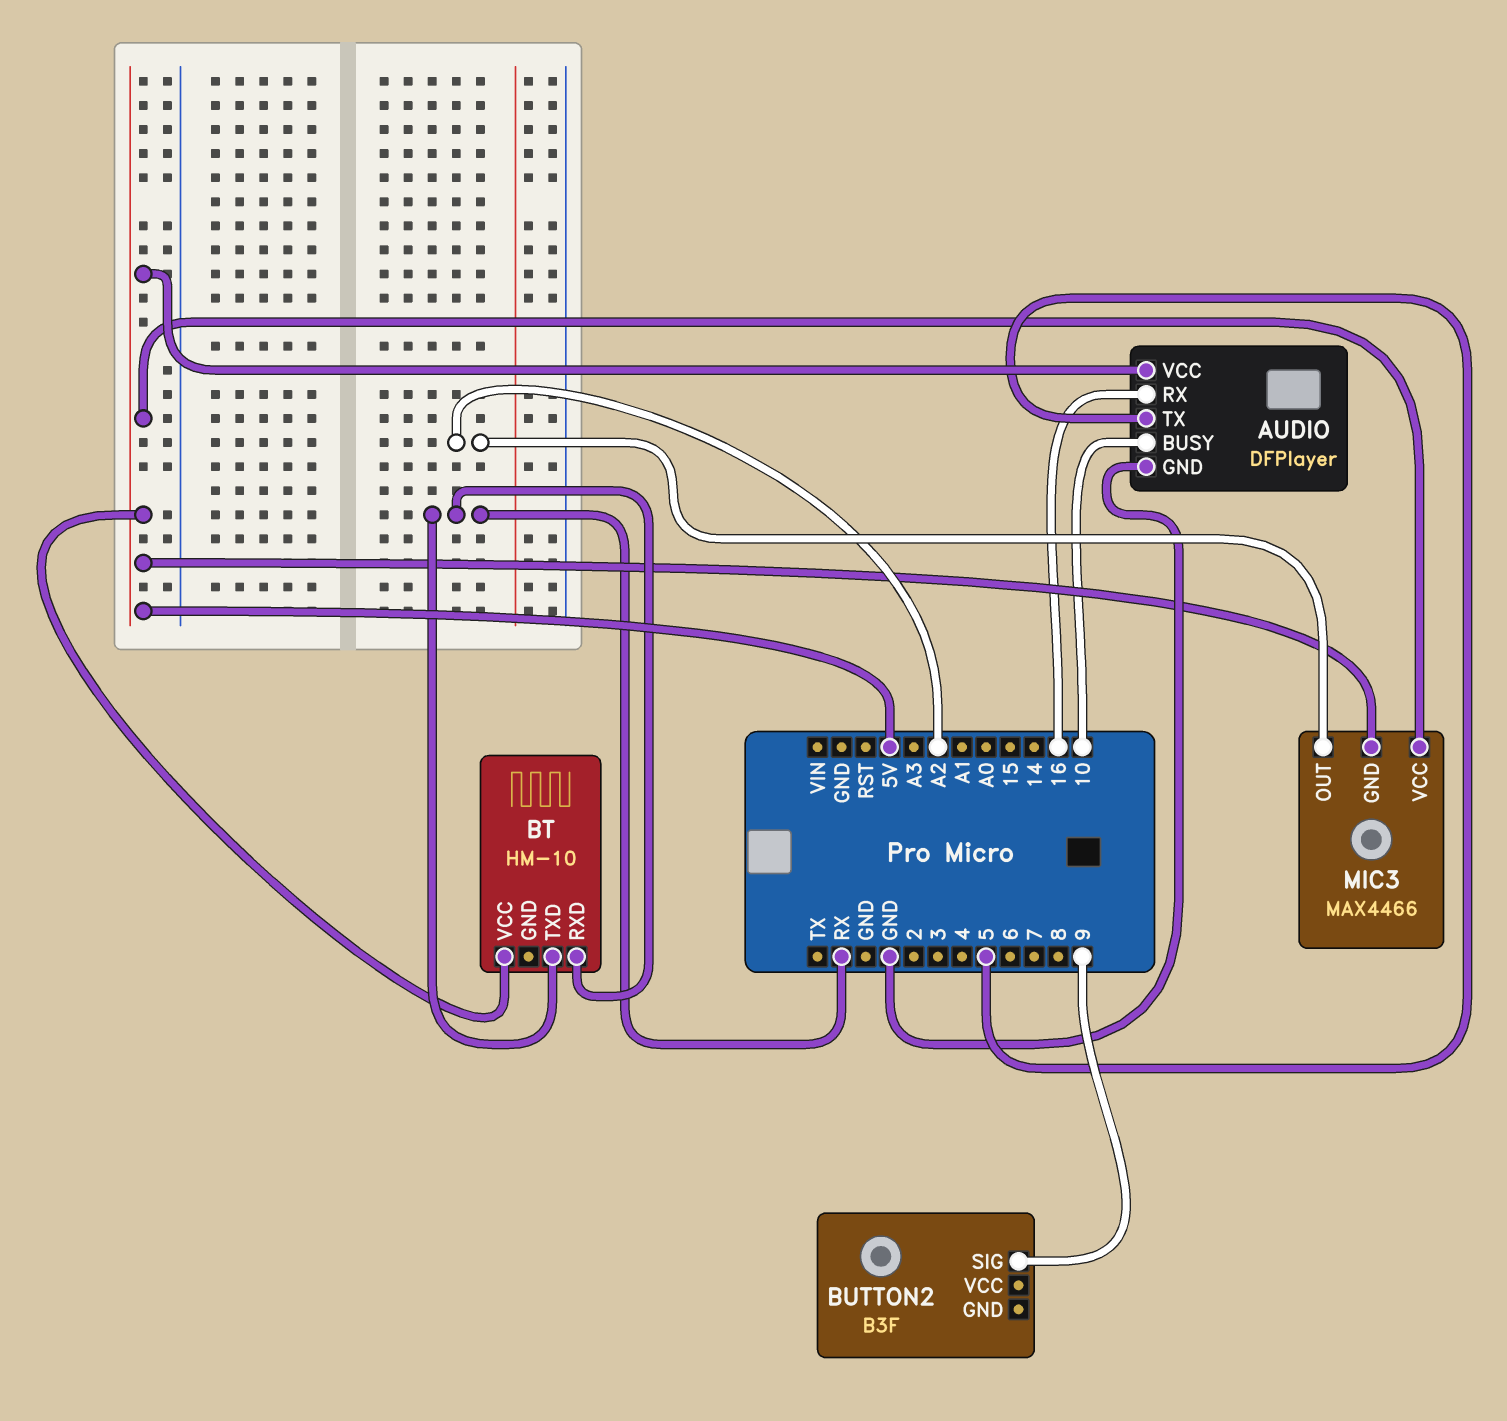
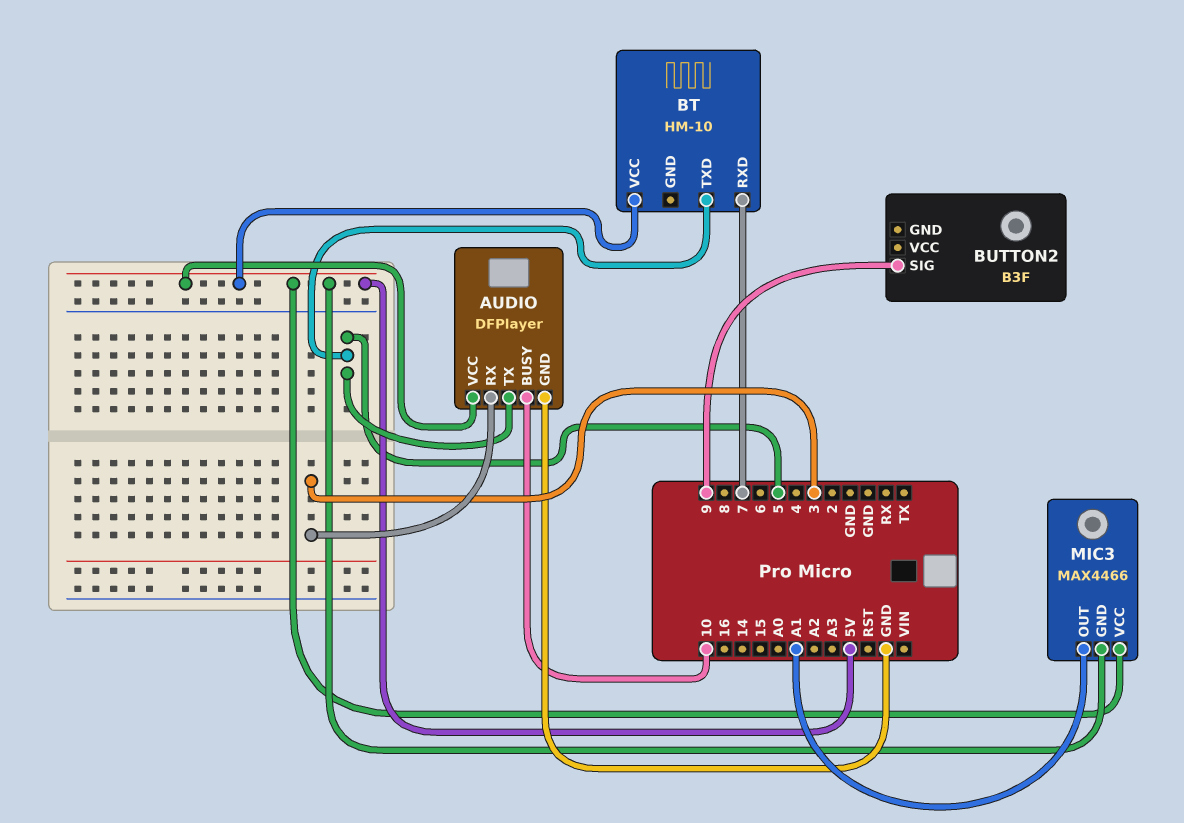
AUDIO pin RX: 16 -> 3
BT pin RXD: RX -> 7
BT pin TXD: RX -> 5
MIC3 pin OUT: A2 -> A1

